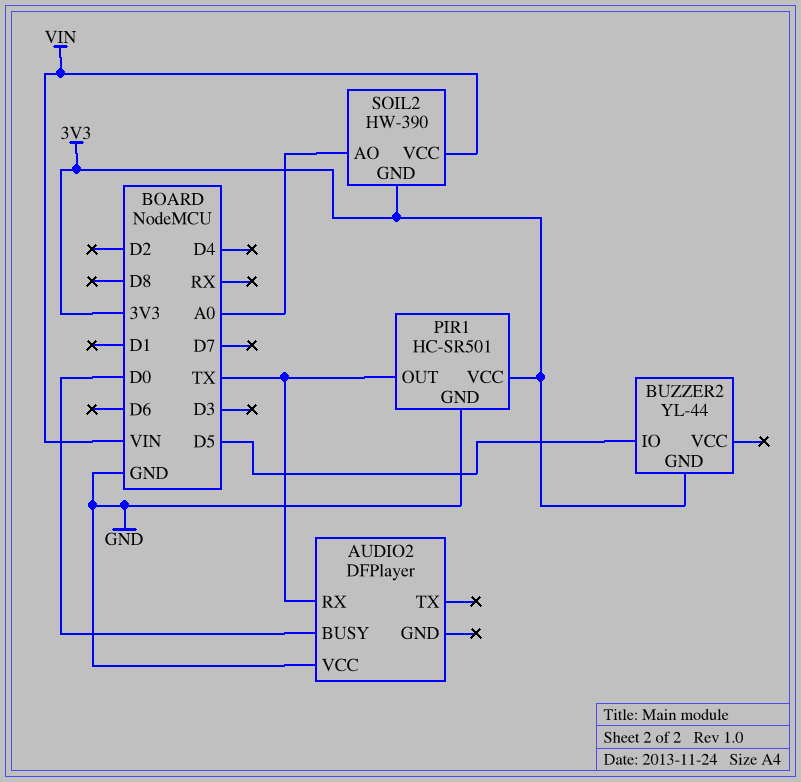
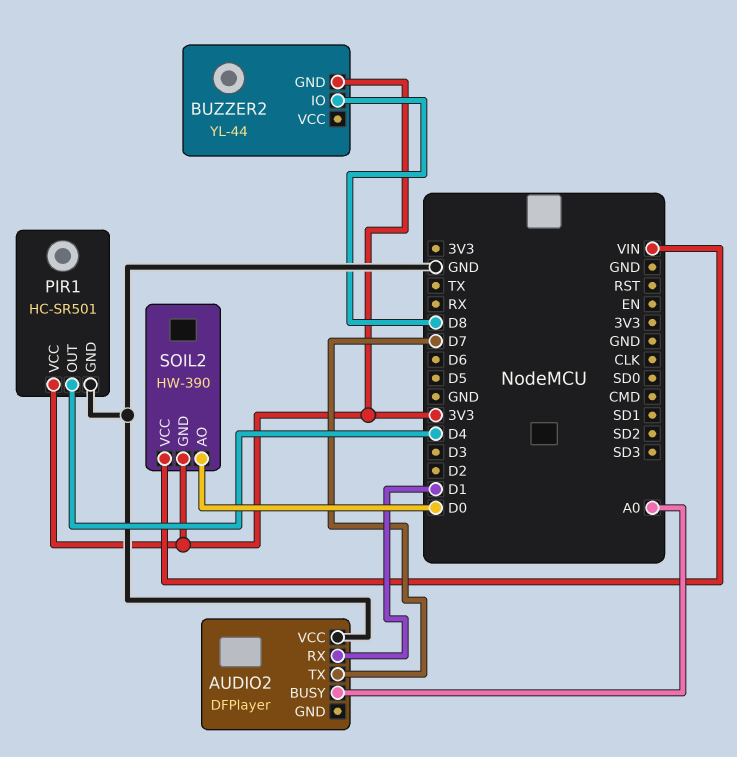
AUDIO2 pin BUSY: D0 -> A0
AUDIO2 pin RX: TX -> D1
AUDIO2 pin TX: none -> D7
BUZZER2 pin IO: D5 -> D8
PIR1 pin OUT: TX -> D4
SOIL2 pin AO: A0 -> D0

